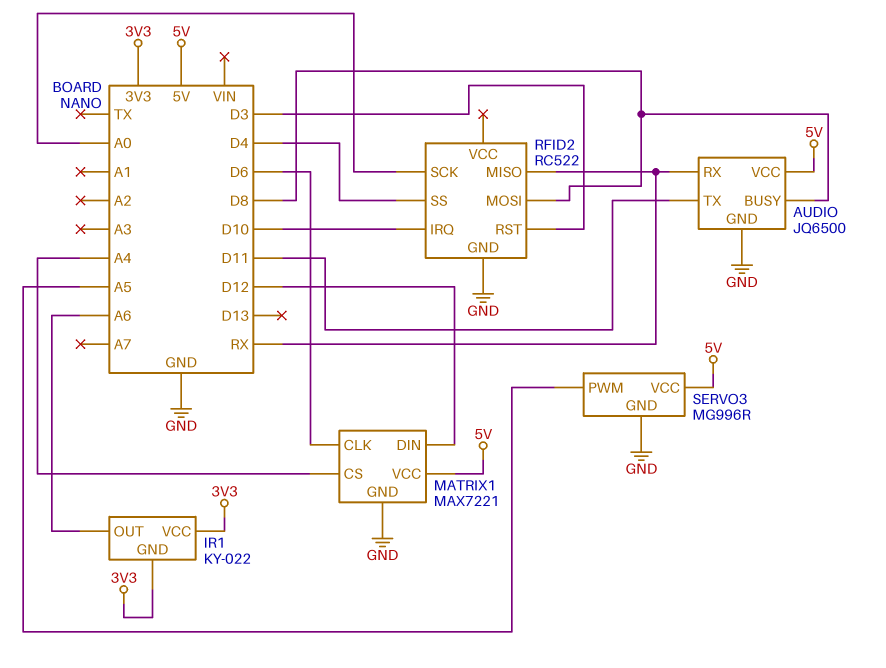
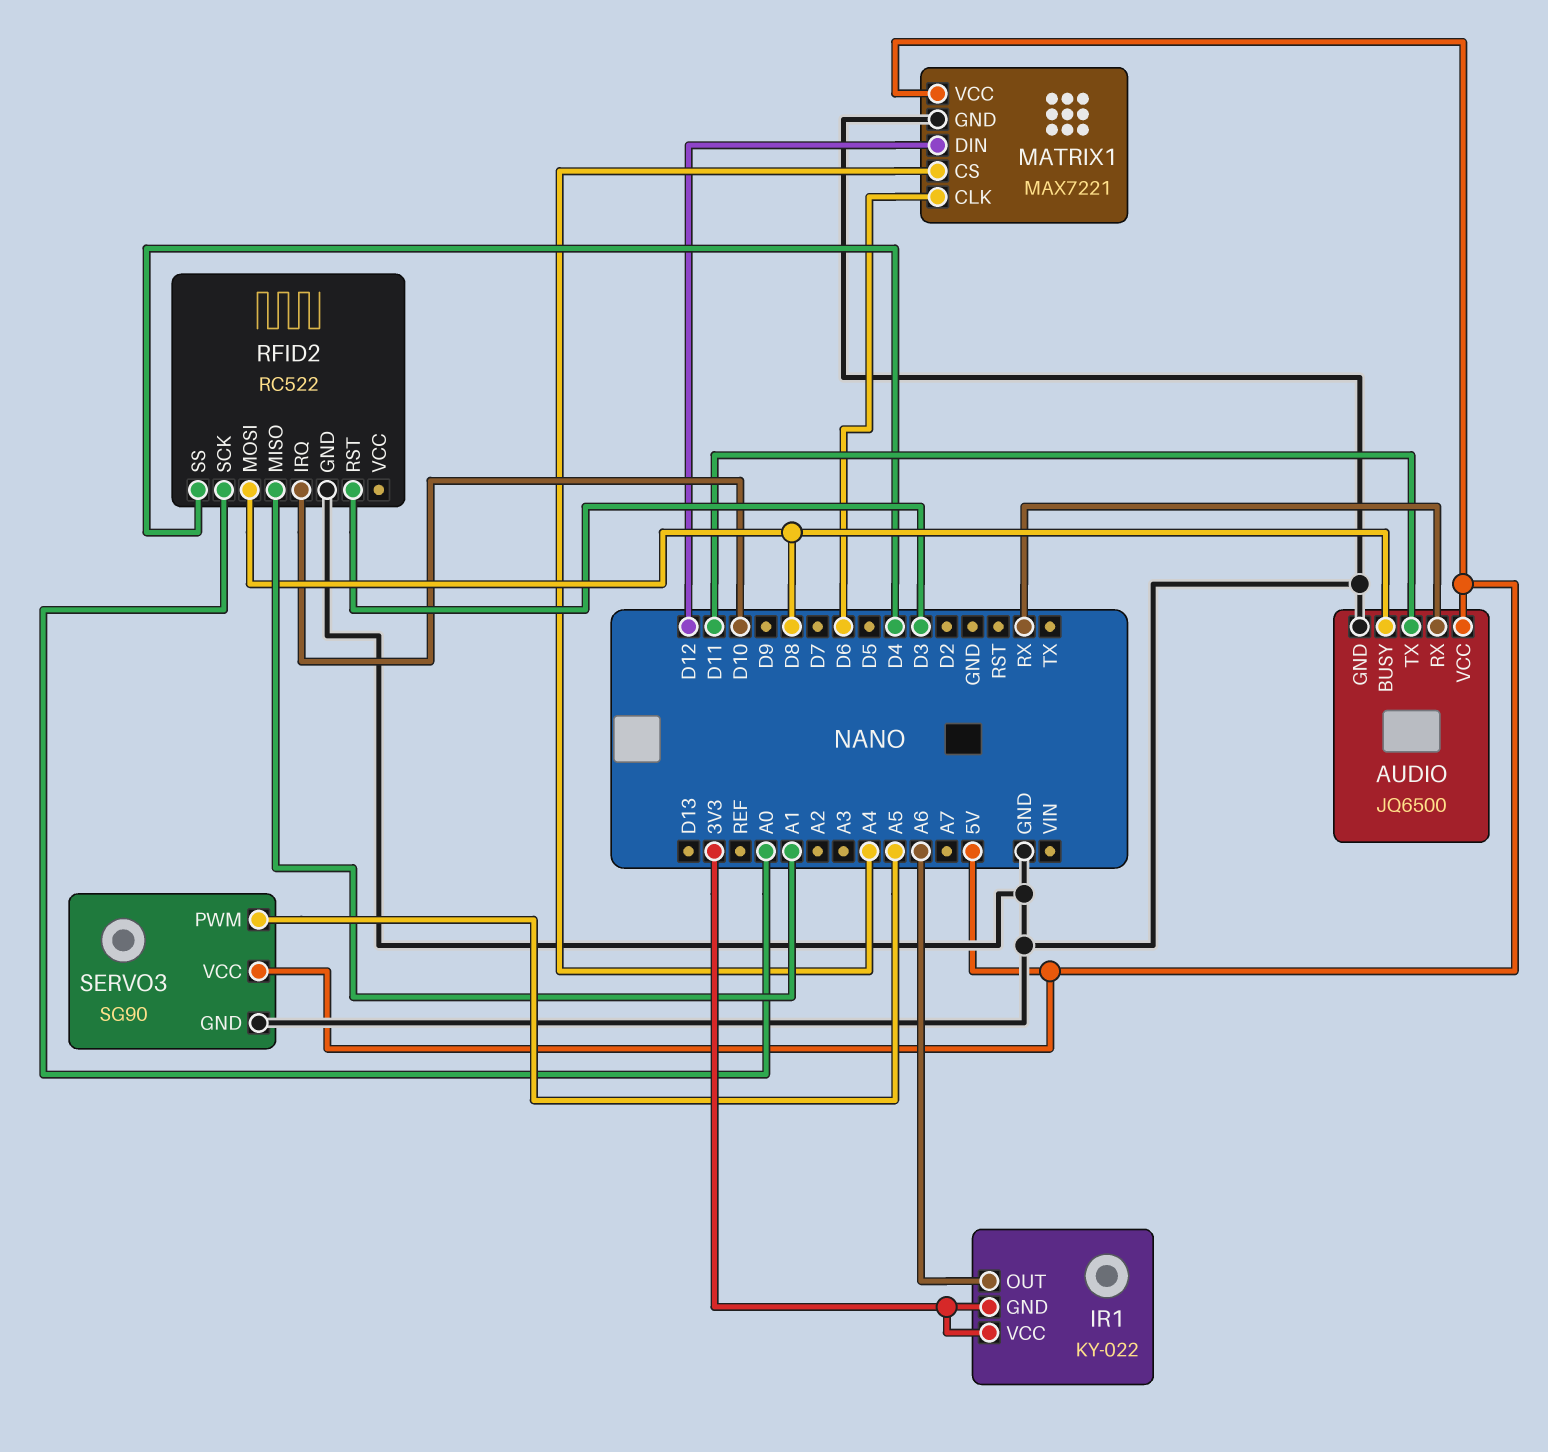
RFID2 pin MISO: RX -> A1
SERVO3: MG996R -> SG90

